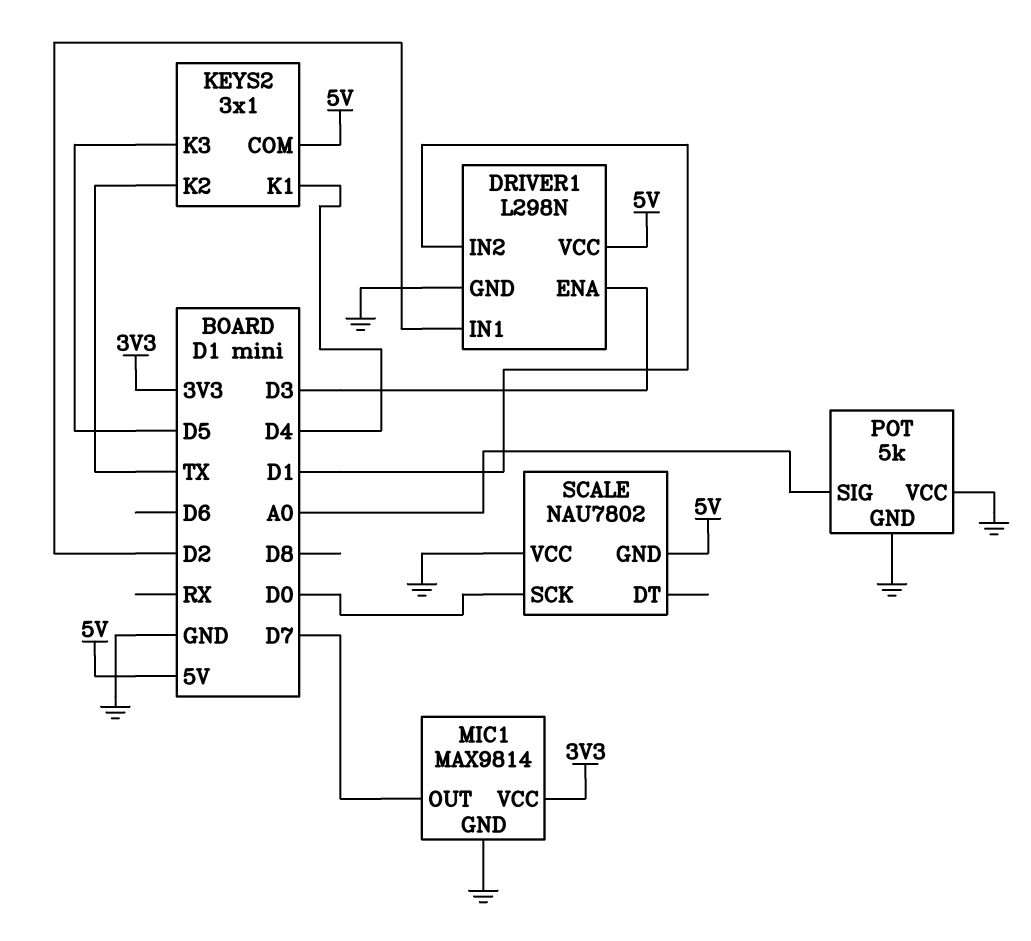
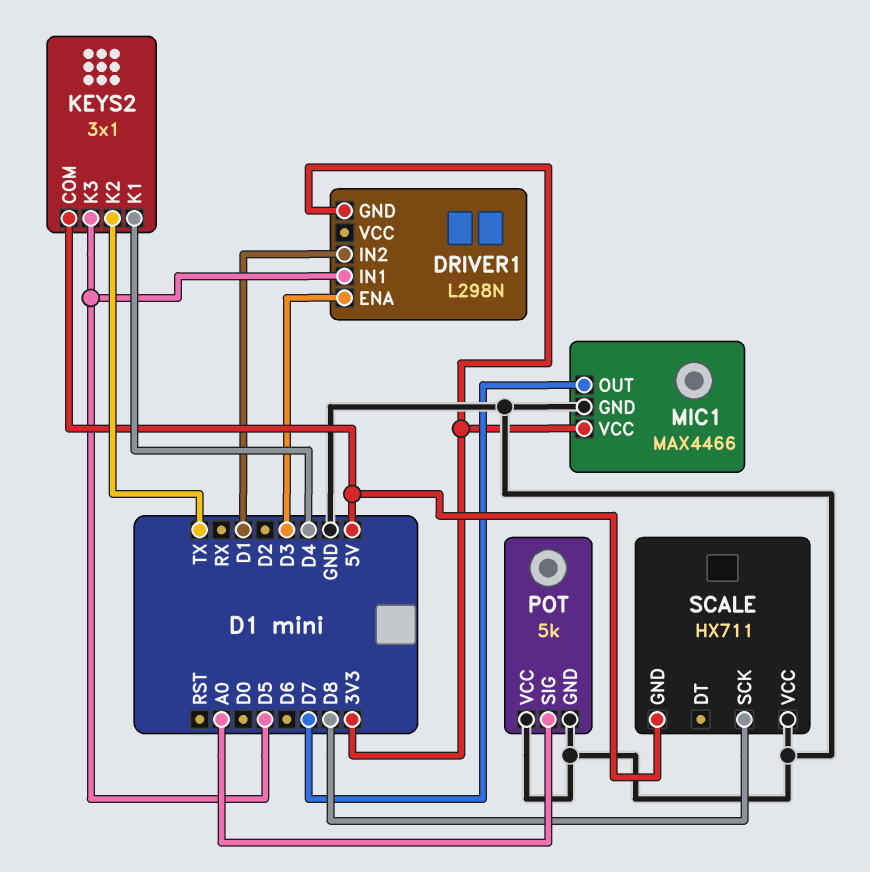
DRIVER1 pin GND: GND -> 3V3
DRIVER1 pin IN1: D2 -> D5
DRIVER1 pin VCC: 5V -> none
MIC1: MAX9814 -> MAX4466
SCALE: NAU7802 -> HX711
SCALE pin SCK: D0 -> D8

